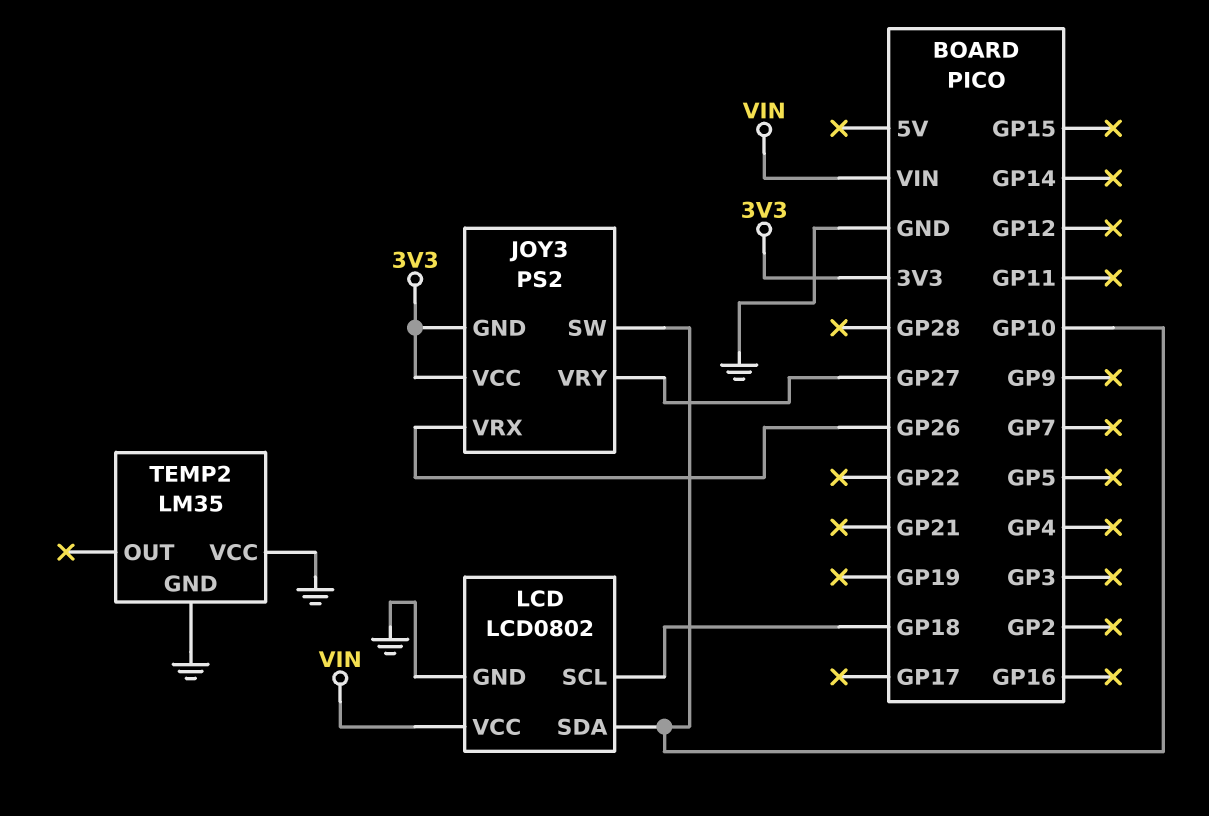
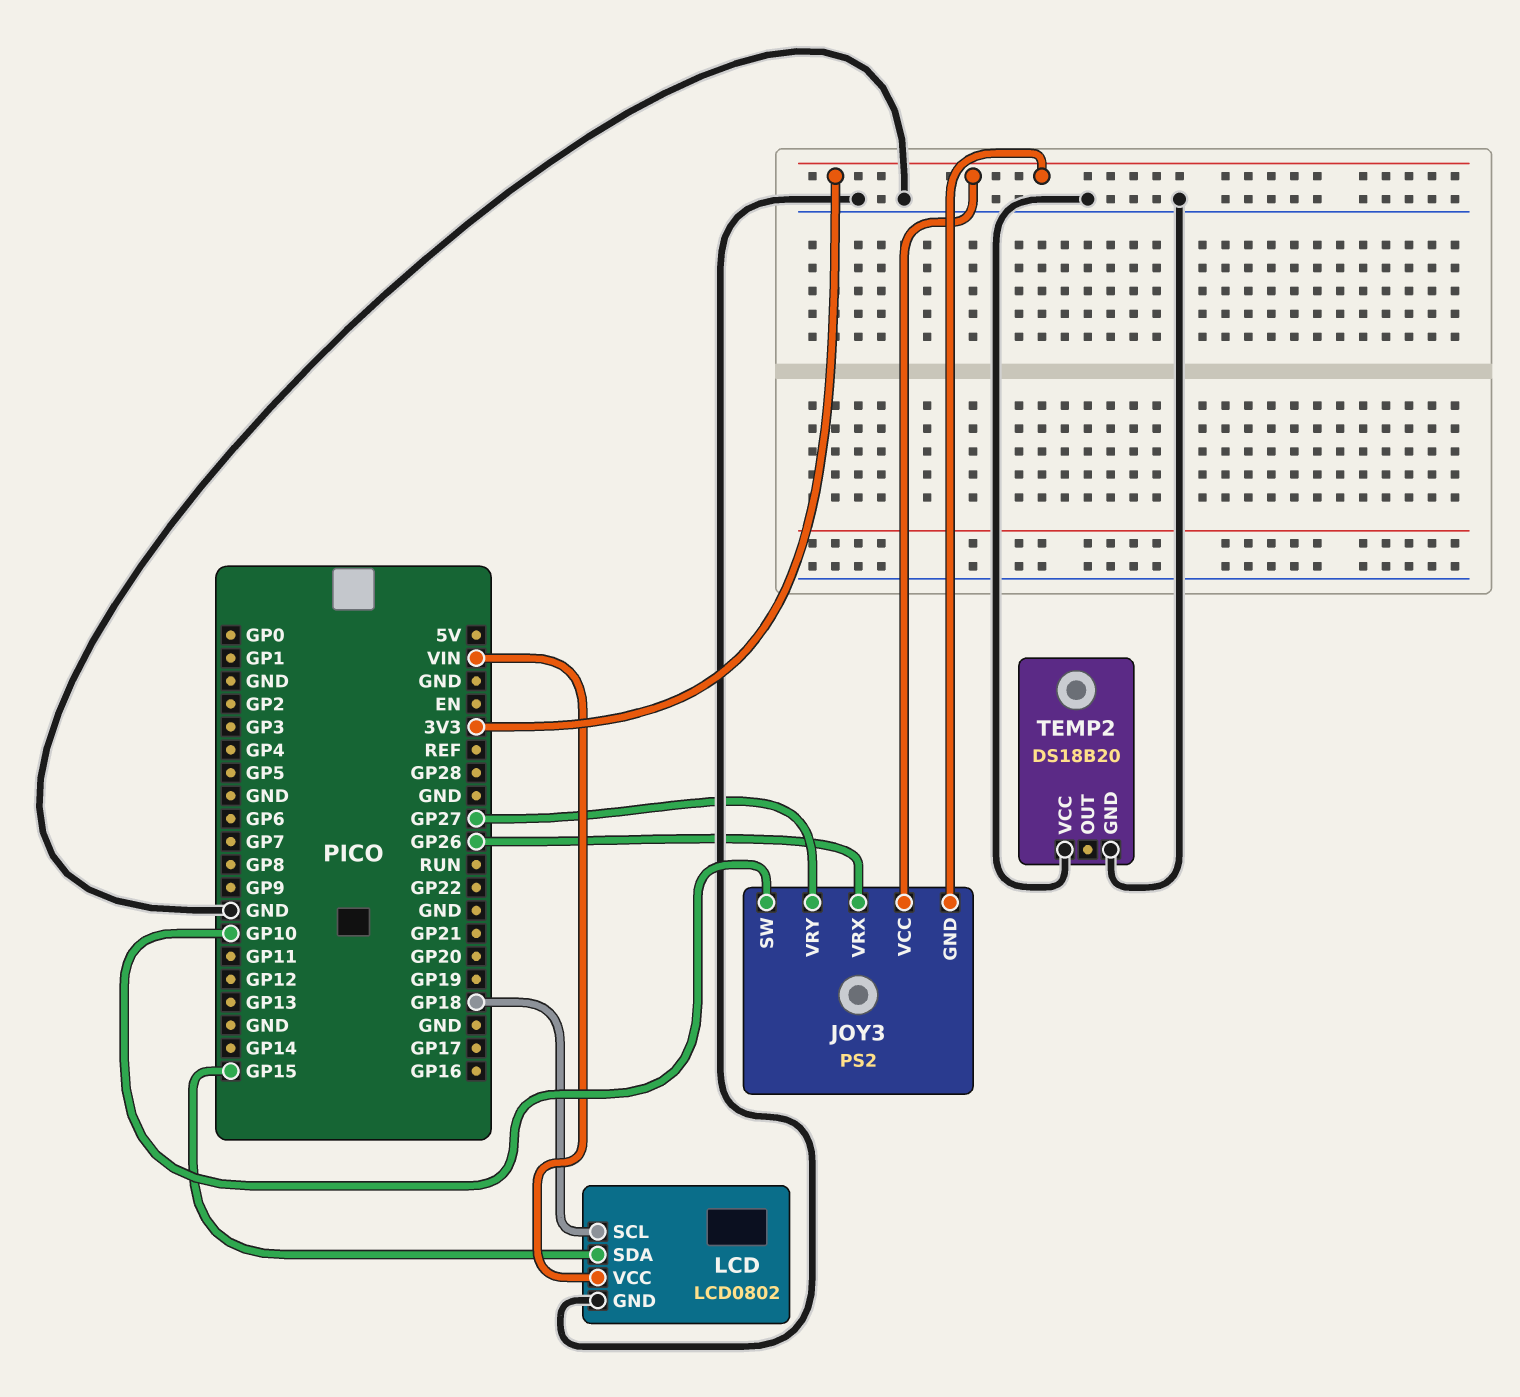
LCD pin SDA: GP10 -> GP15
TEMP2: LM35 -> DS18B20

